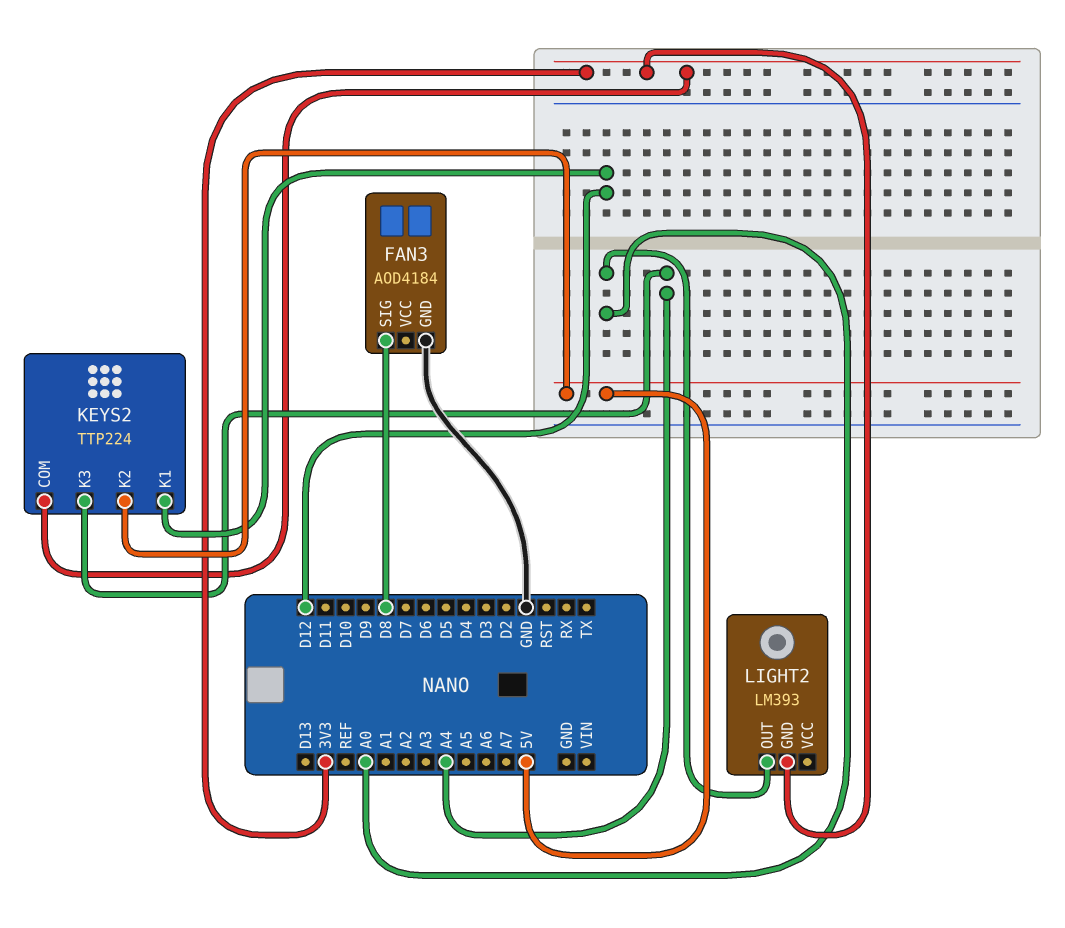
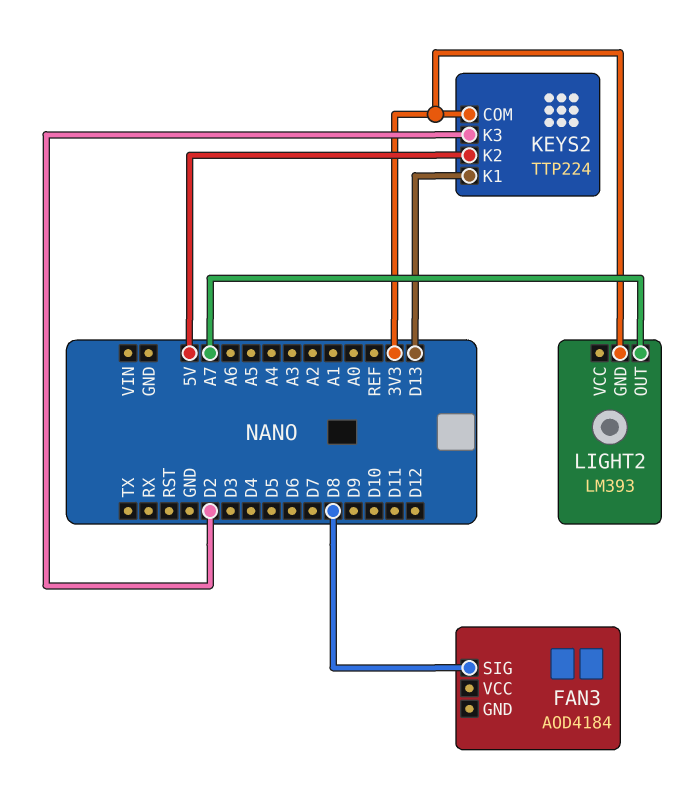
FAN3 pin GND: GND -> none
KEYS2 pin K1: D12 -> D13
KEYS2 pin K3: A4 -> D2
LIGHT2 pin OUT: A0 -> A7

